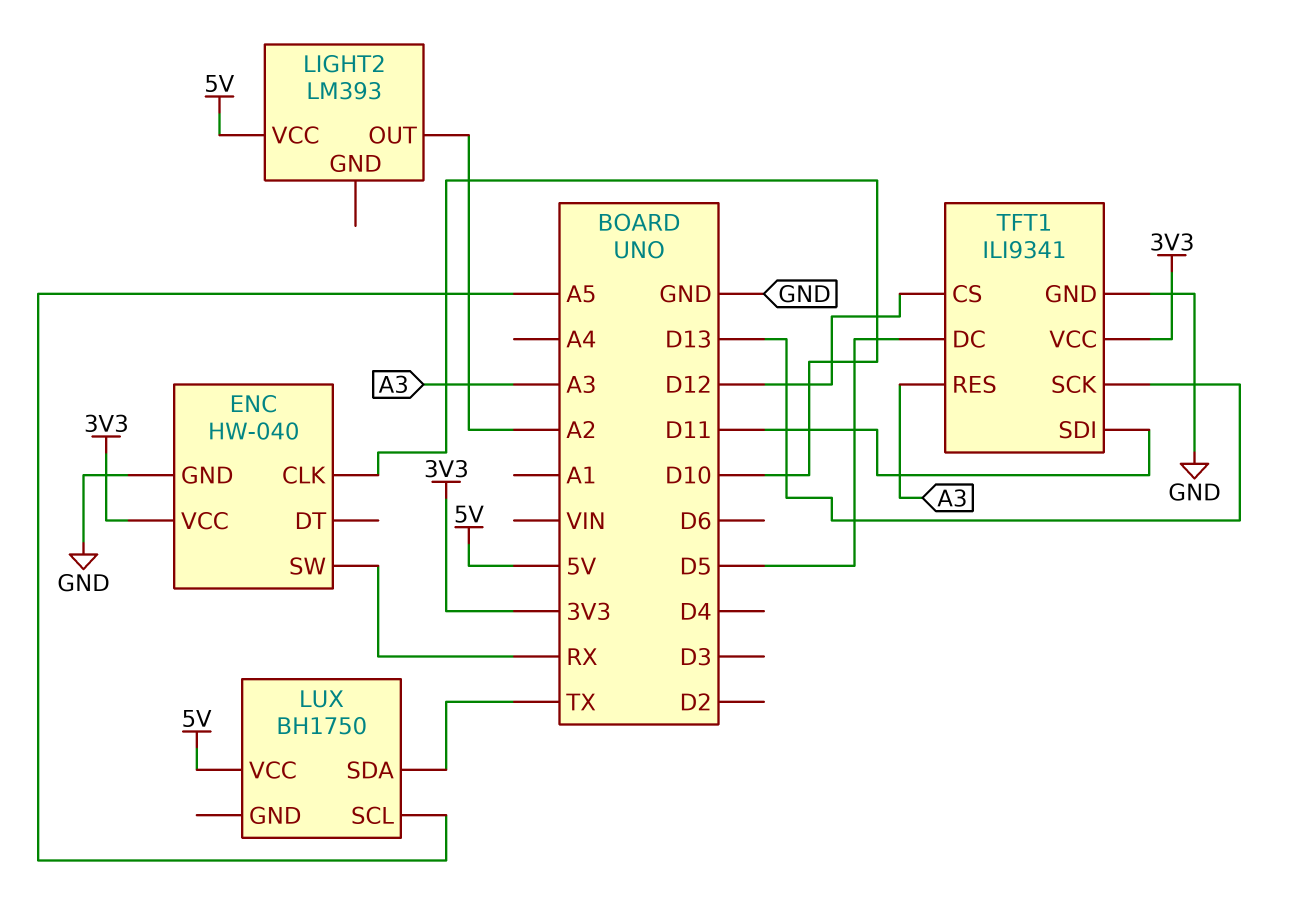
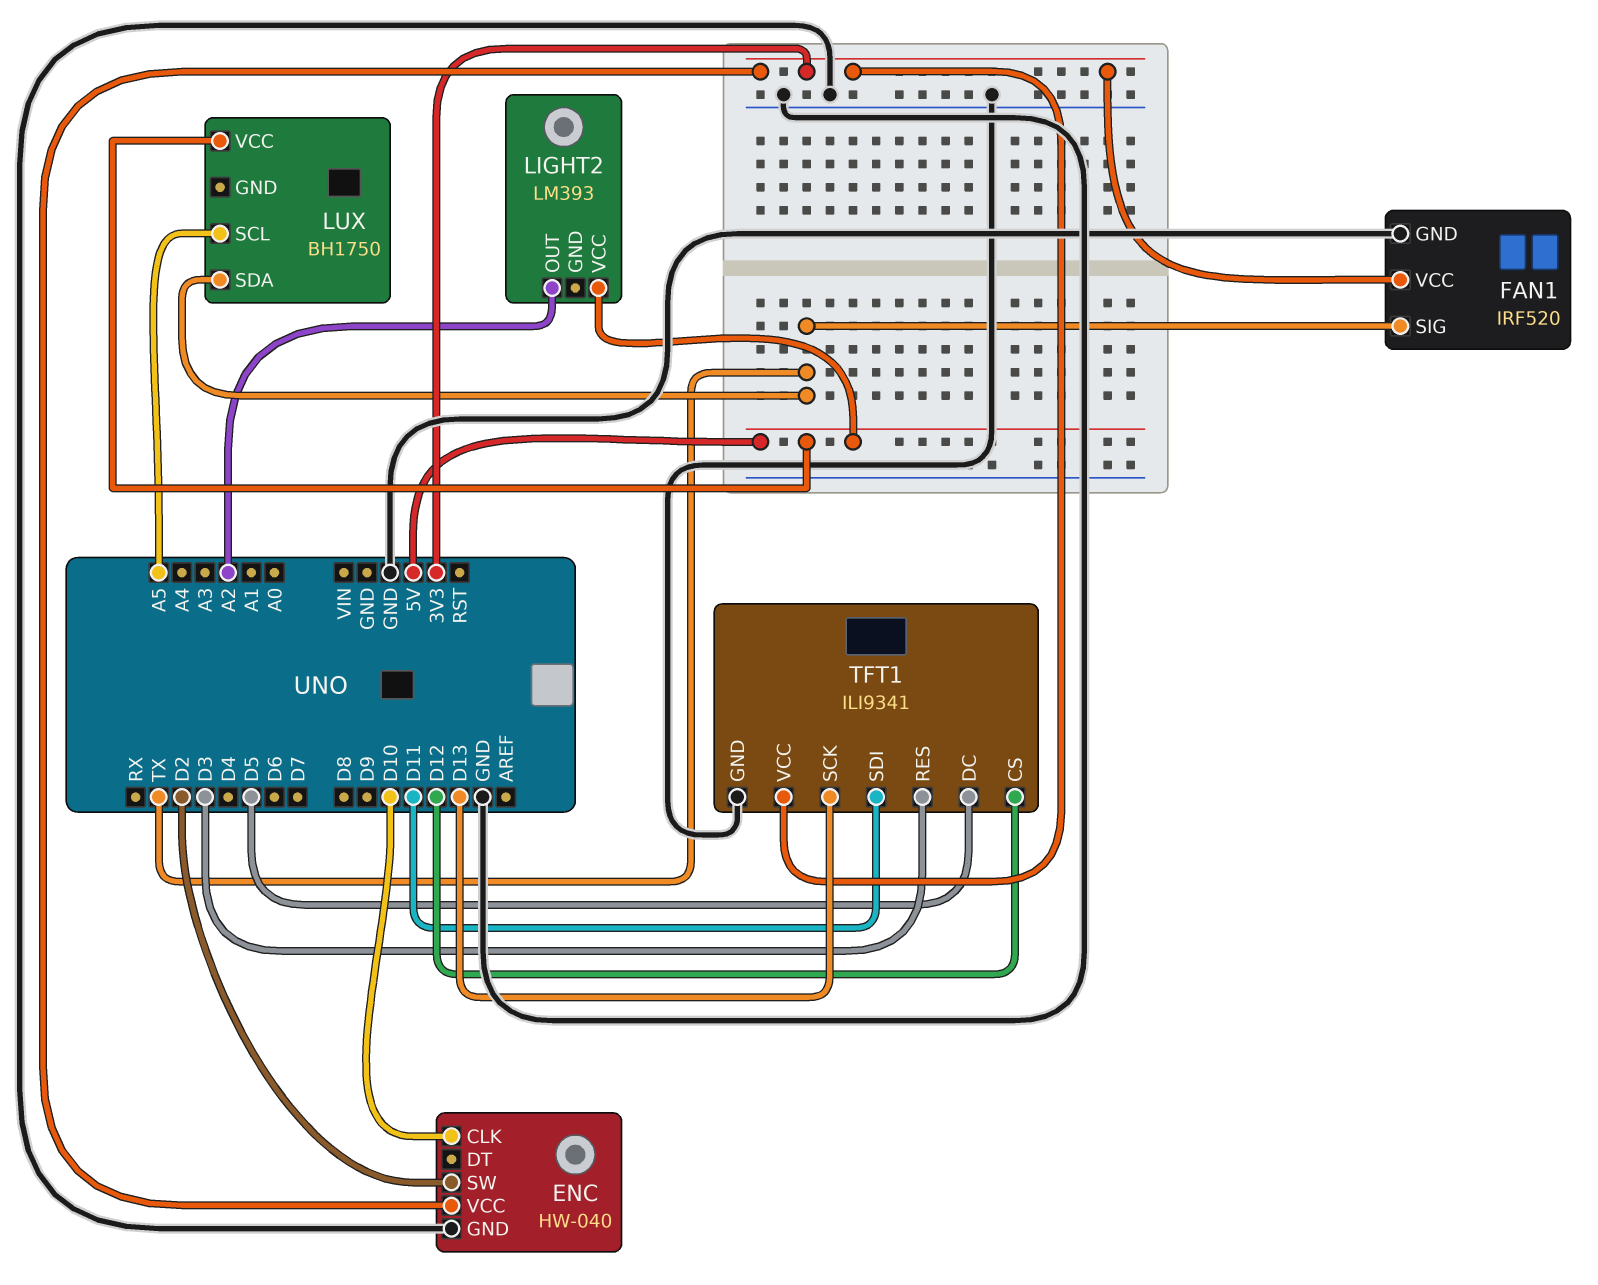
ENC pin SW: RX -> D2
FAN1: none -> IRF520
FAN1 pin GND: none -> GND
FAN1 pin SIG: none -> TX
FAN1 pin VCC: none -> 3V3
TFT1 pin RES: A3 -> D3

